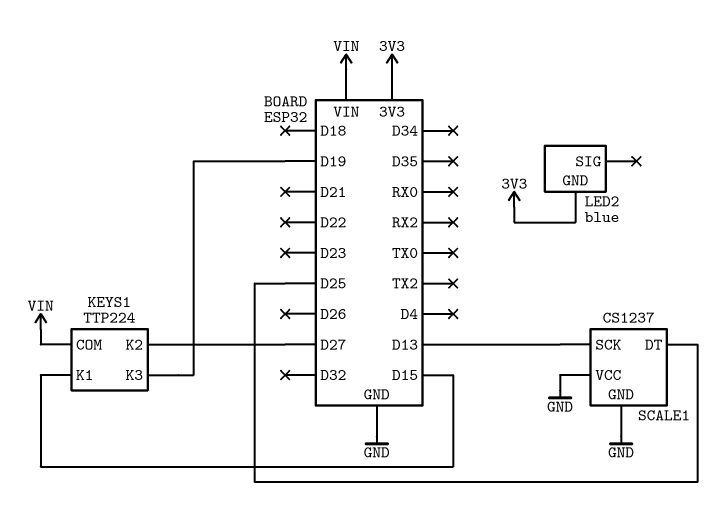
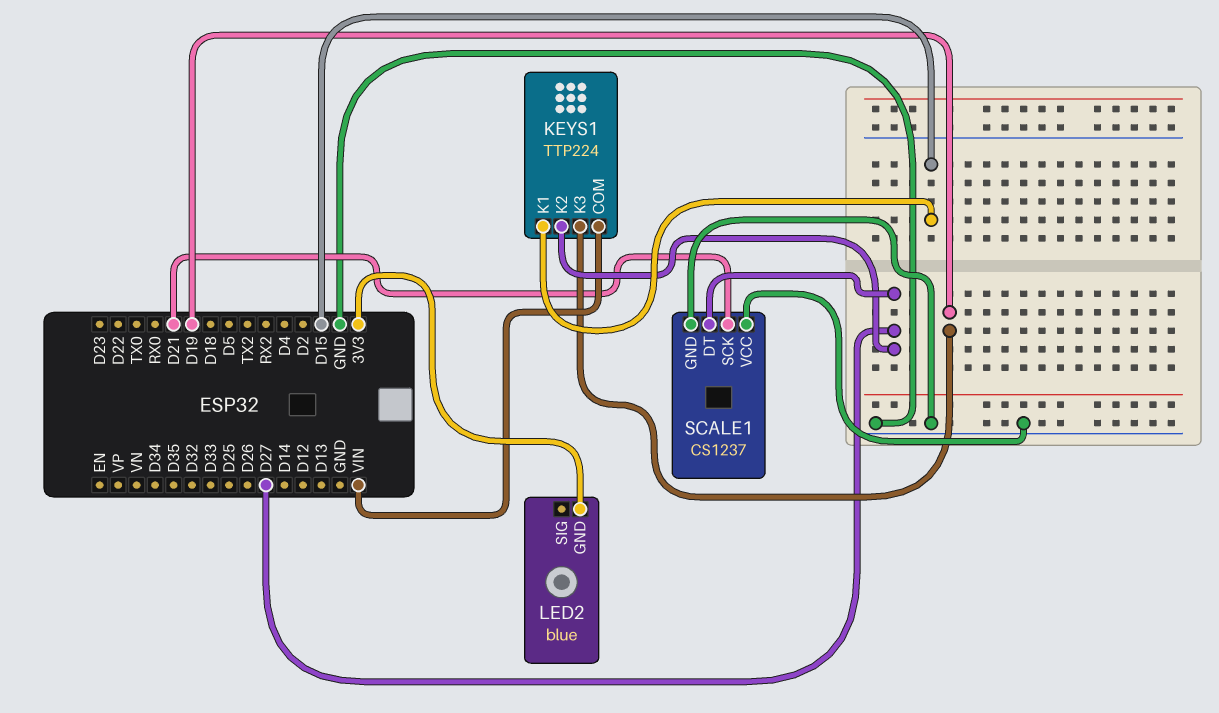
SCALE1 pin DT: D25 -> D27
SCALE1 pin SCK: D13 -> D21

